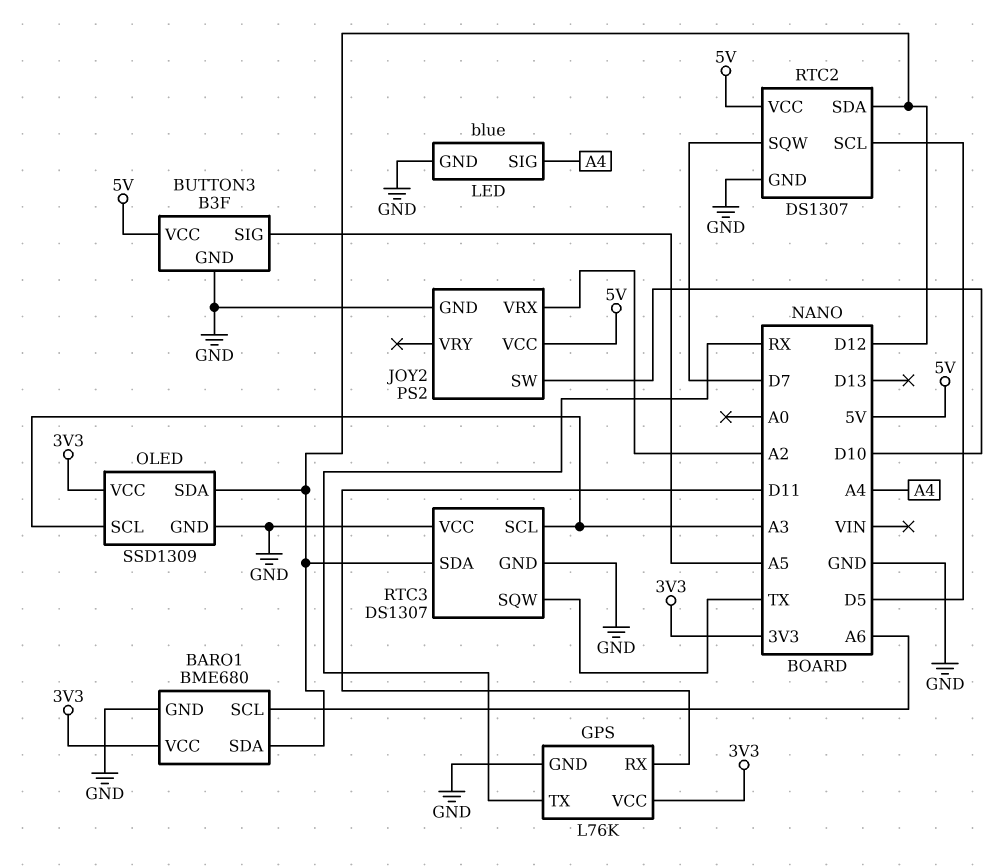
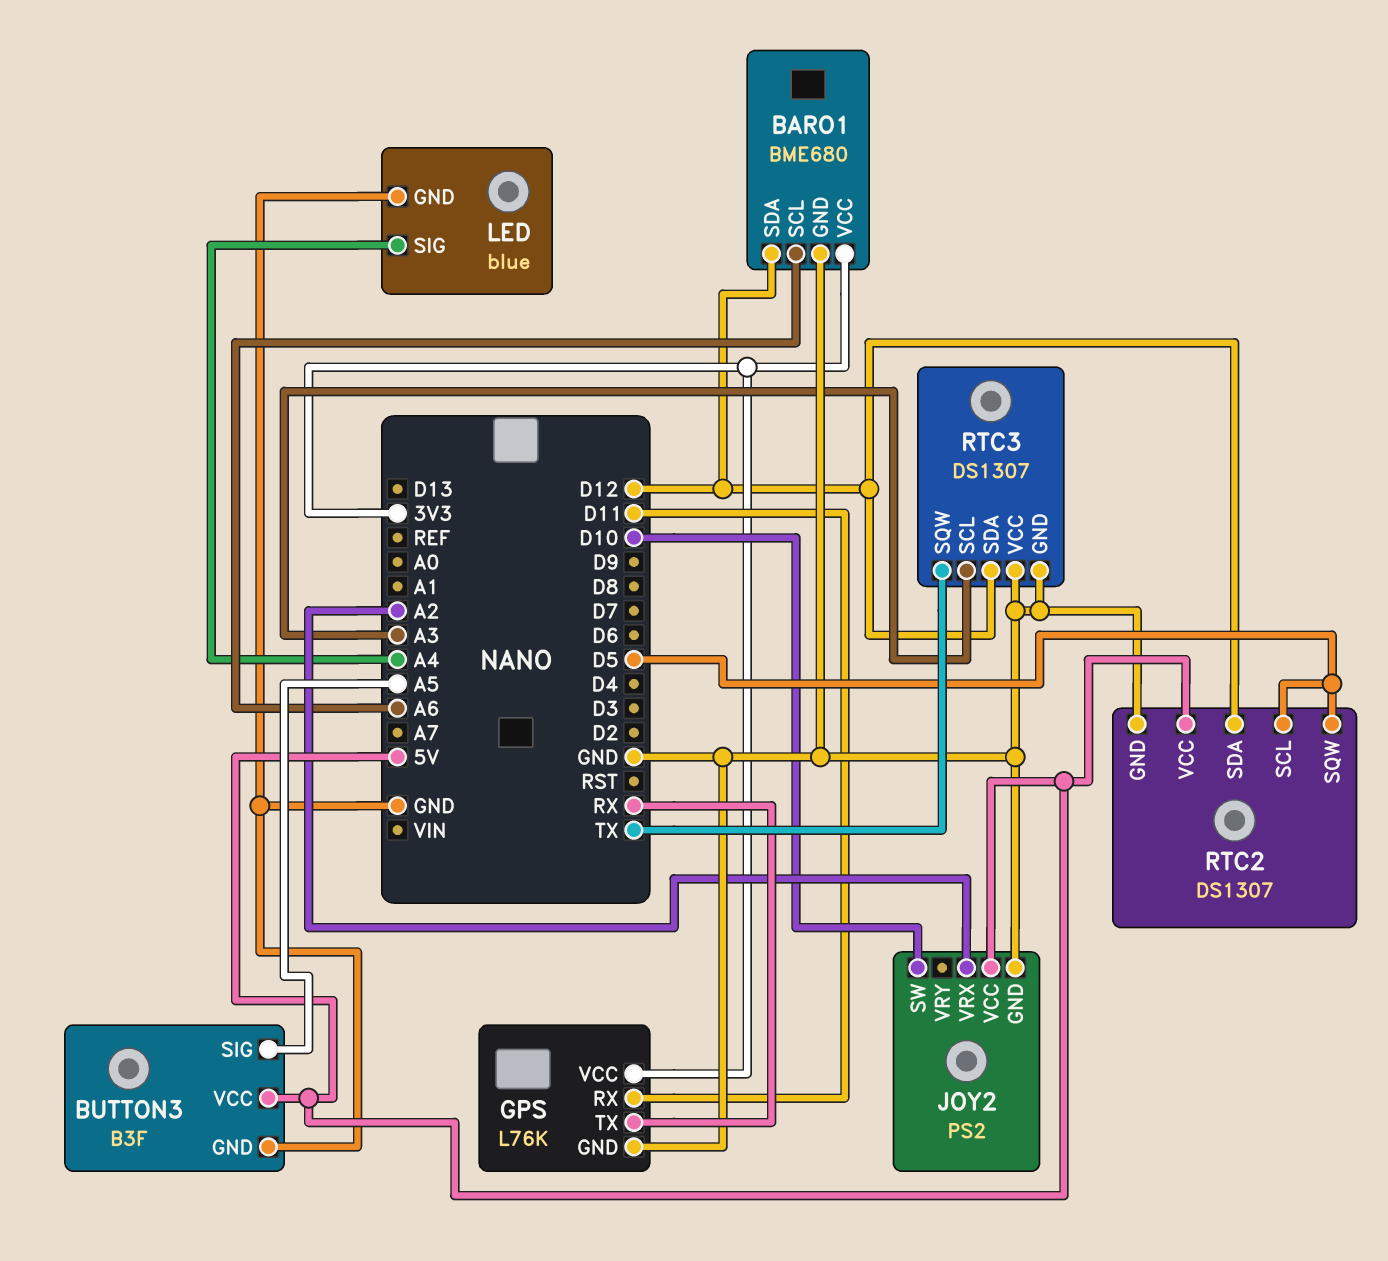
OLED: SSD1309 -> none
OLED pin GND: GND -> none
OLED pin SCL: A3 -> none
OLED pin SDA: D12 -> none
OLED pin VCC: 3V3 -> none
RTC2 pin SQW: D7 -> D5

